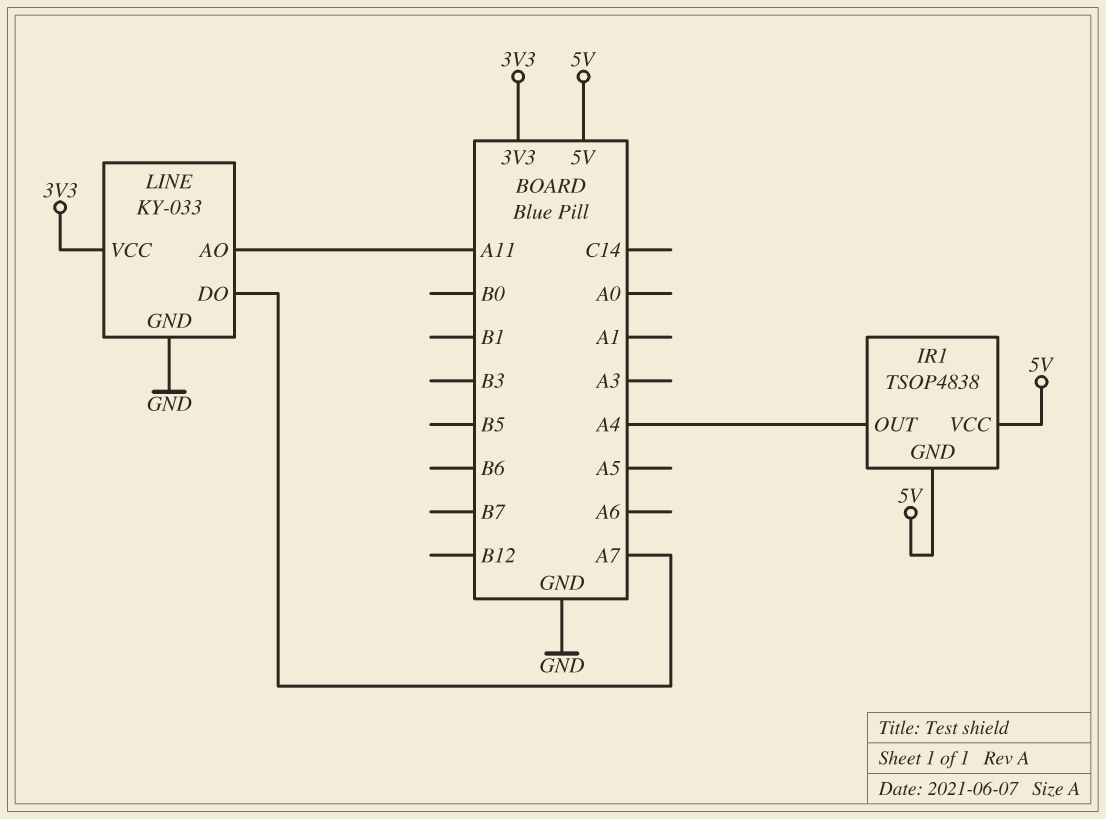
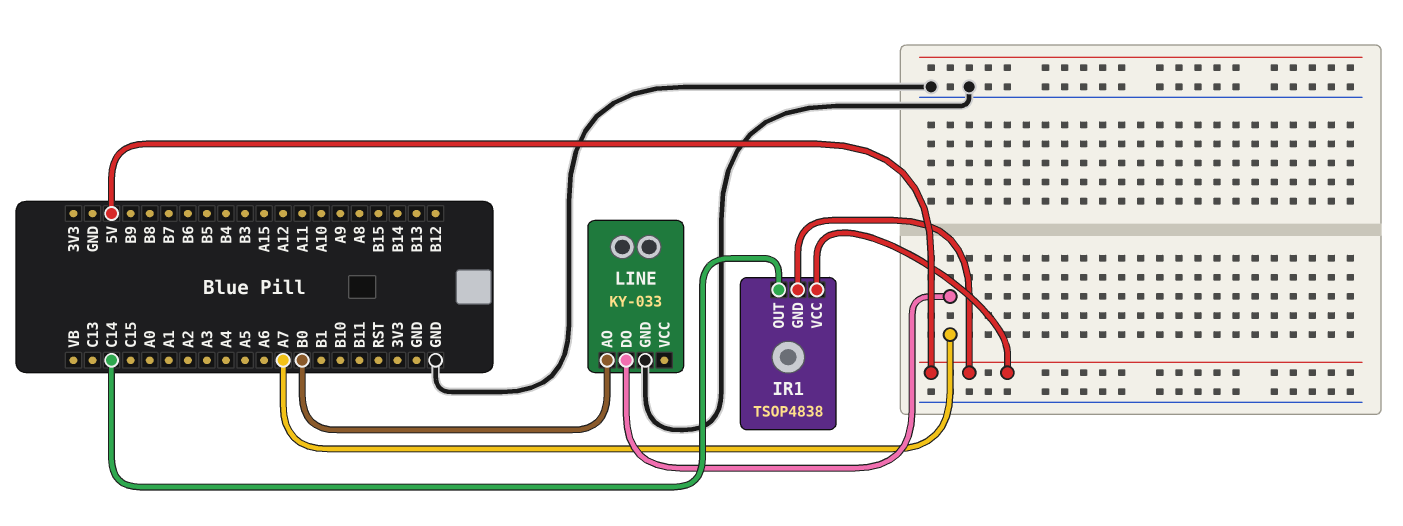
IR1 pin OUT: A4 -> C14
LINE pin AO: A11 -> B0
LINE pin VCC: 3V3 -> none

